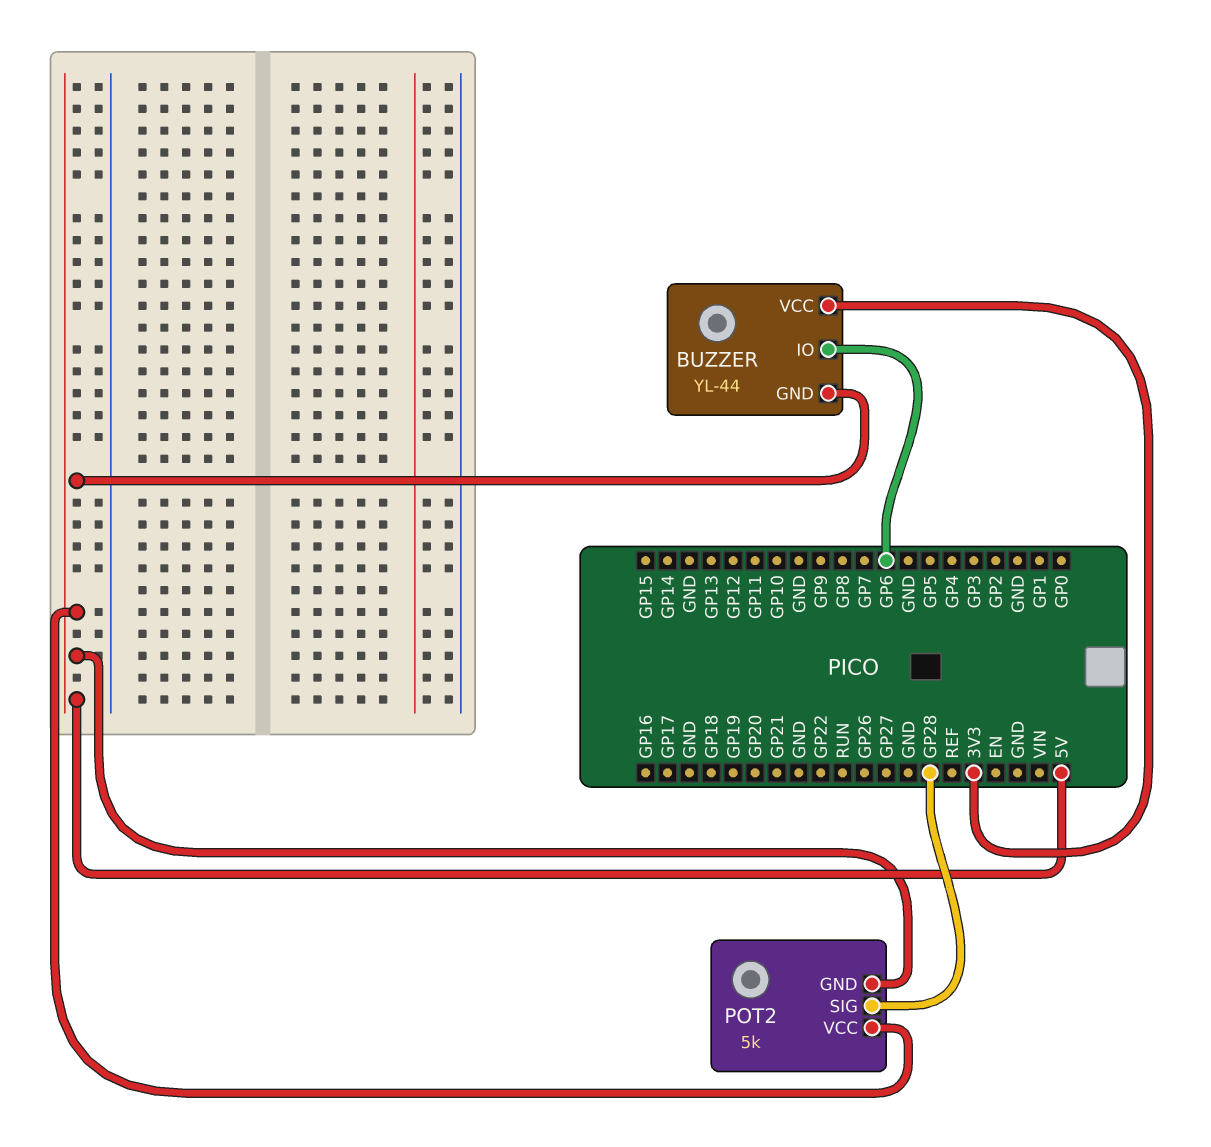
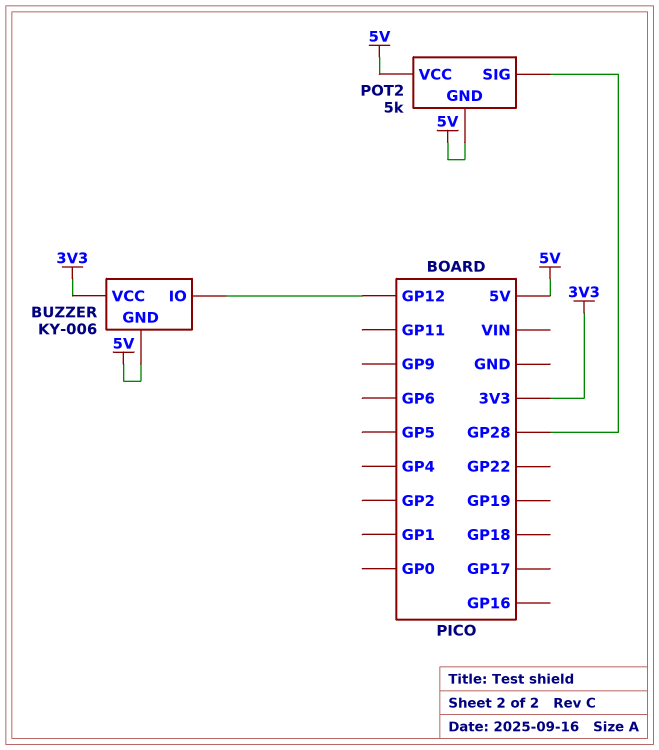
BUZZER: YL-44 -> KY-006
BUZZER pin IO: GP6 -> GP12

